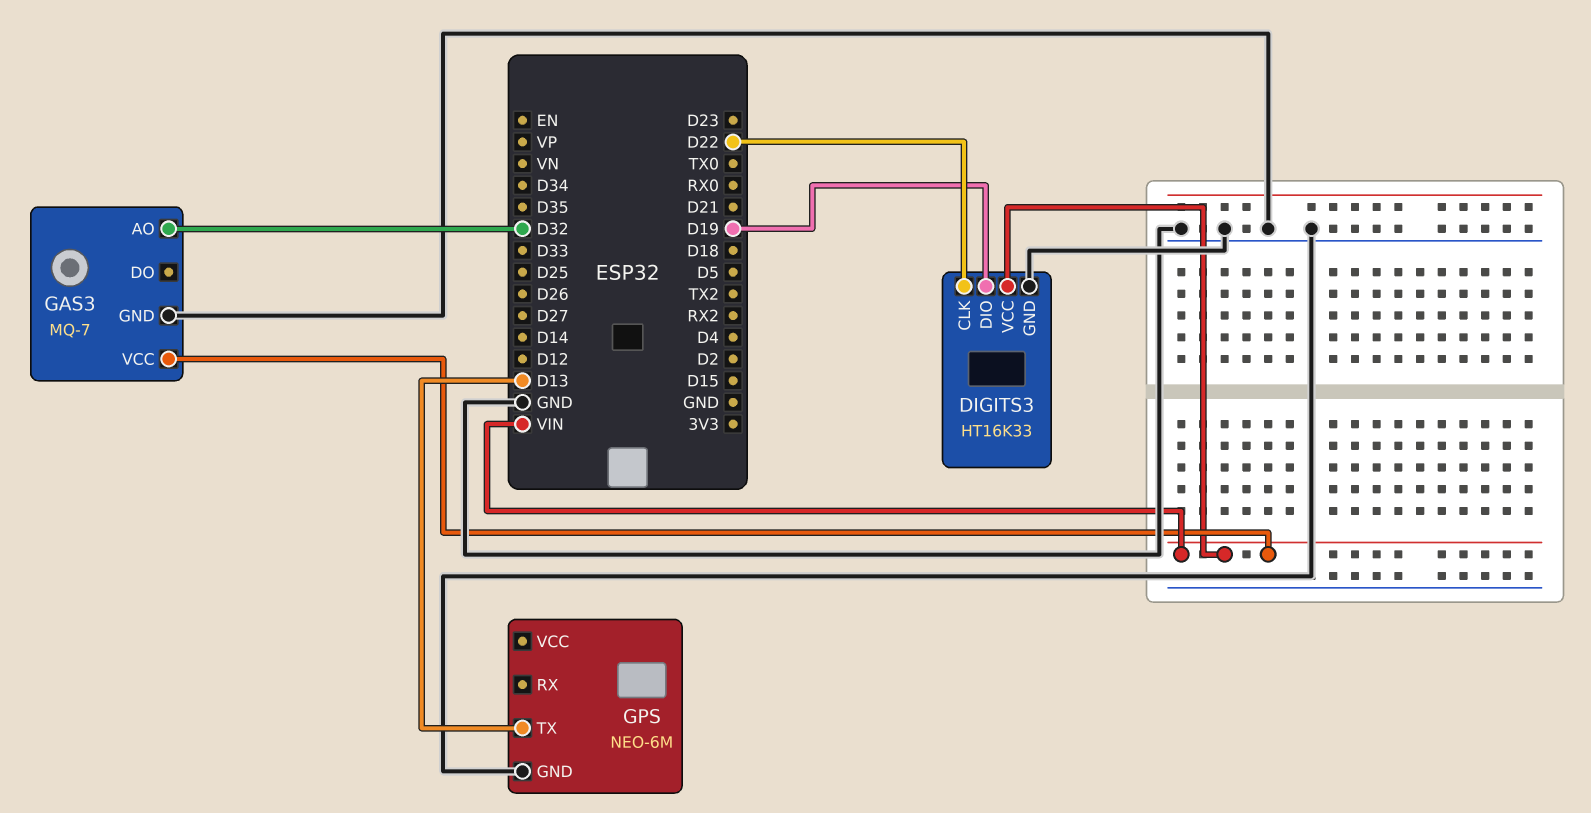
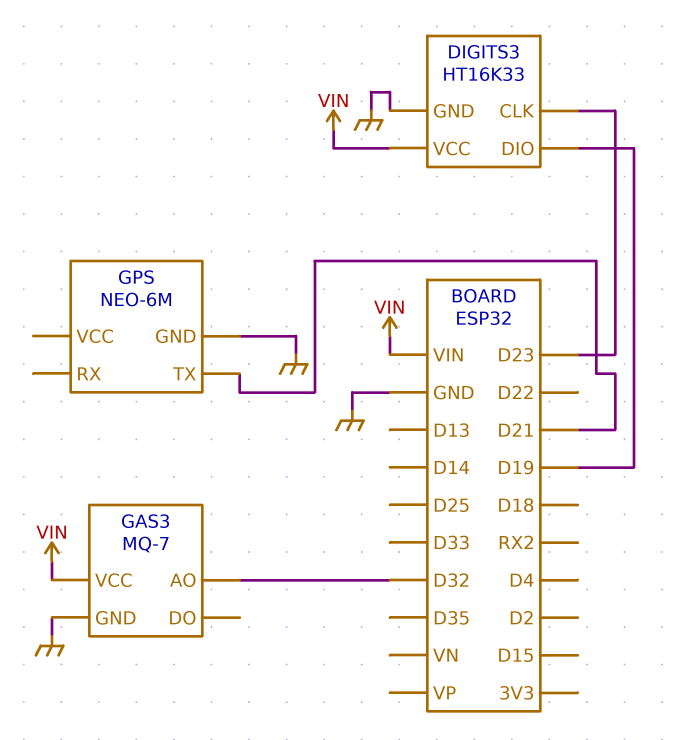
DIGITS3 pin CLK: D22 -> D23
GPS pin TX: D13 -> D21

